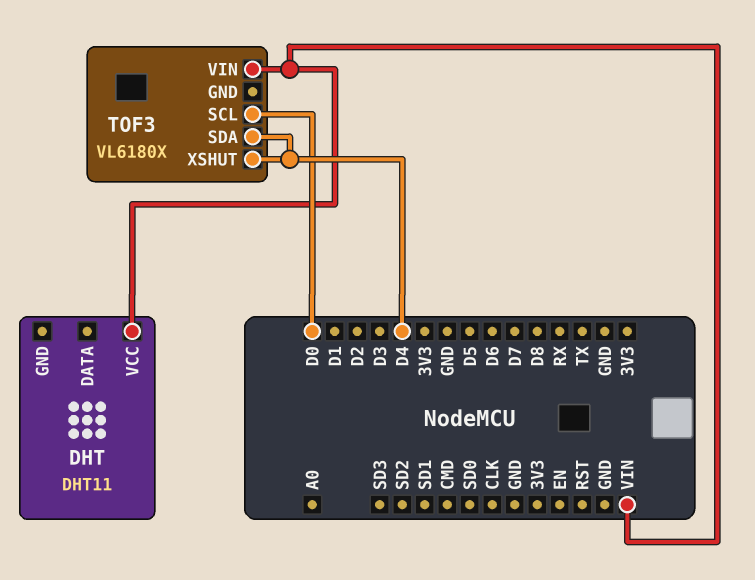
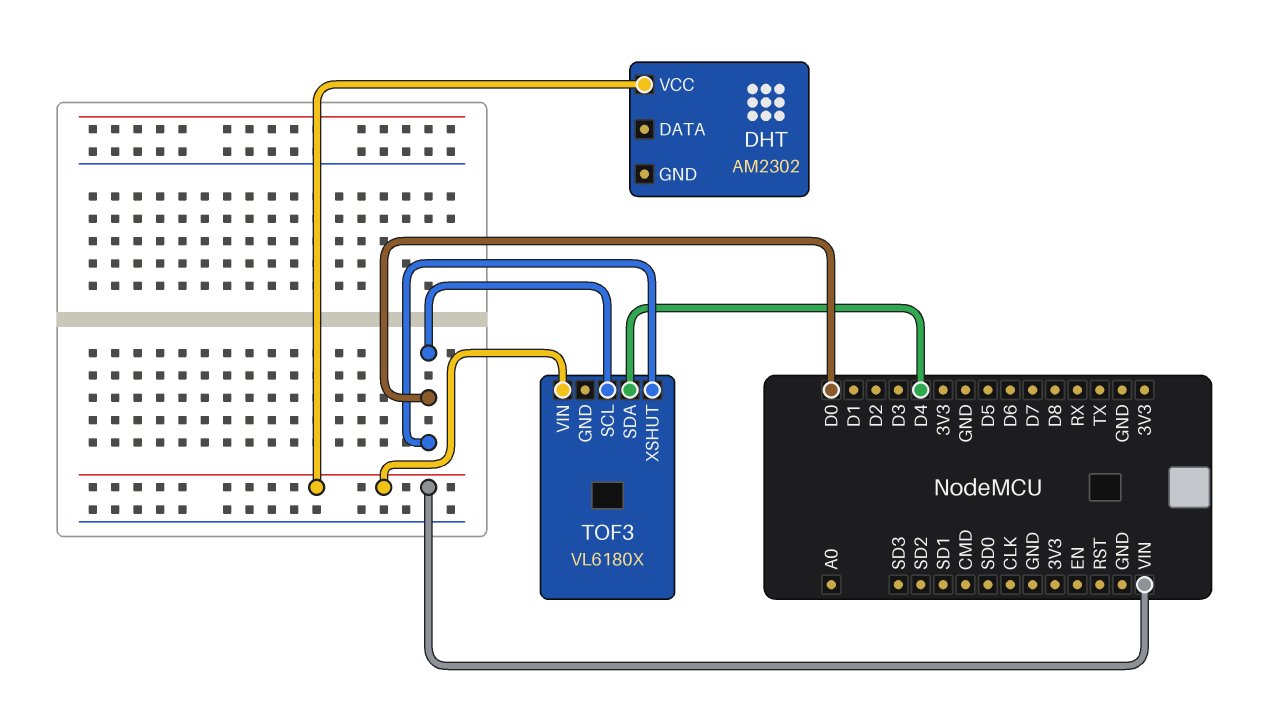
DHT: DHT11 -> AM2302
TOF3 pin XSHUT: D4 -> D0

